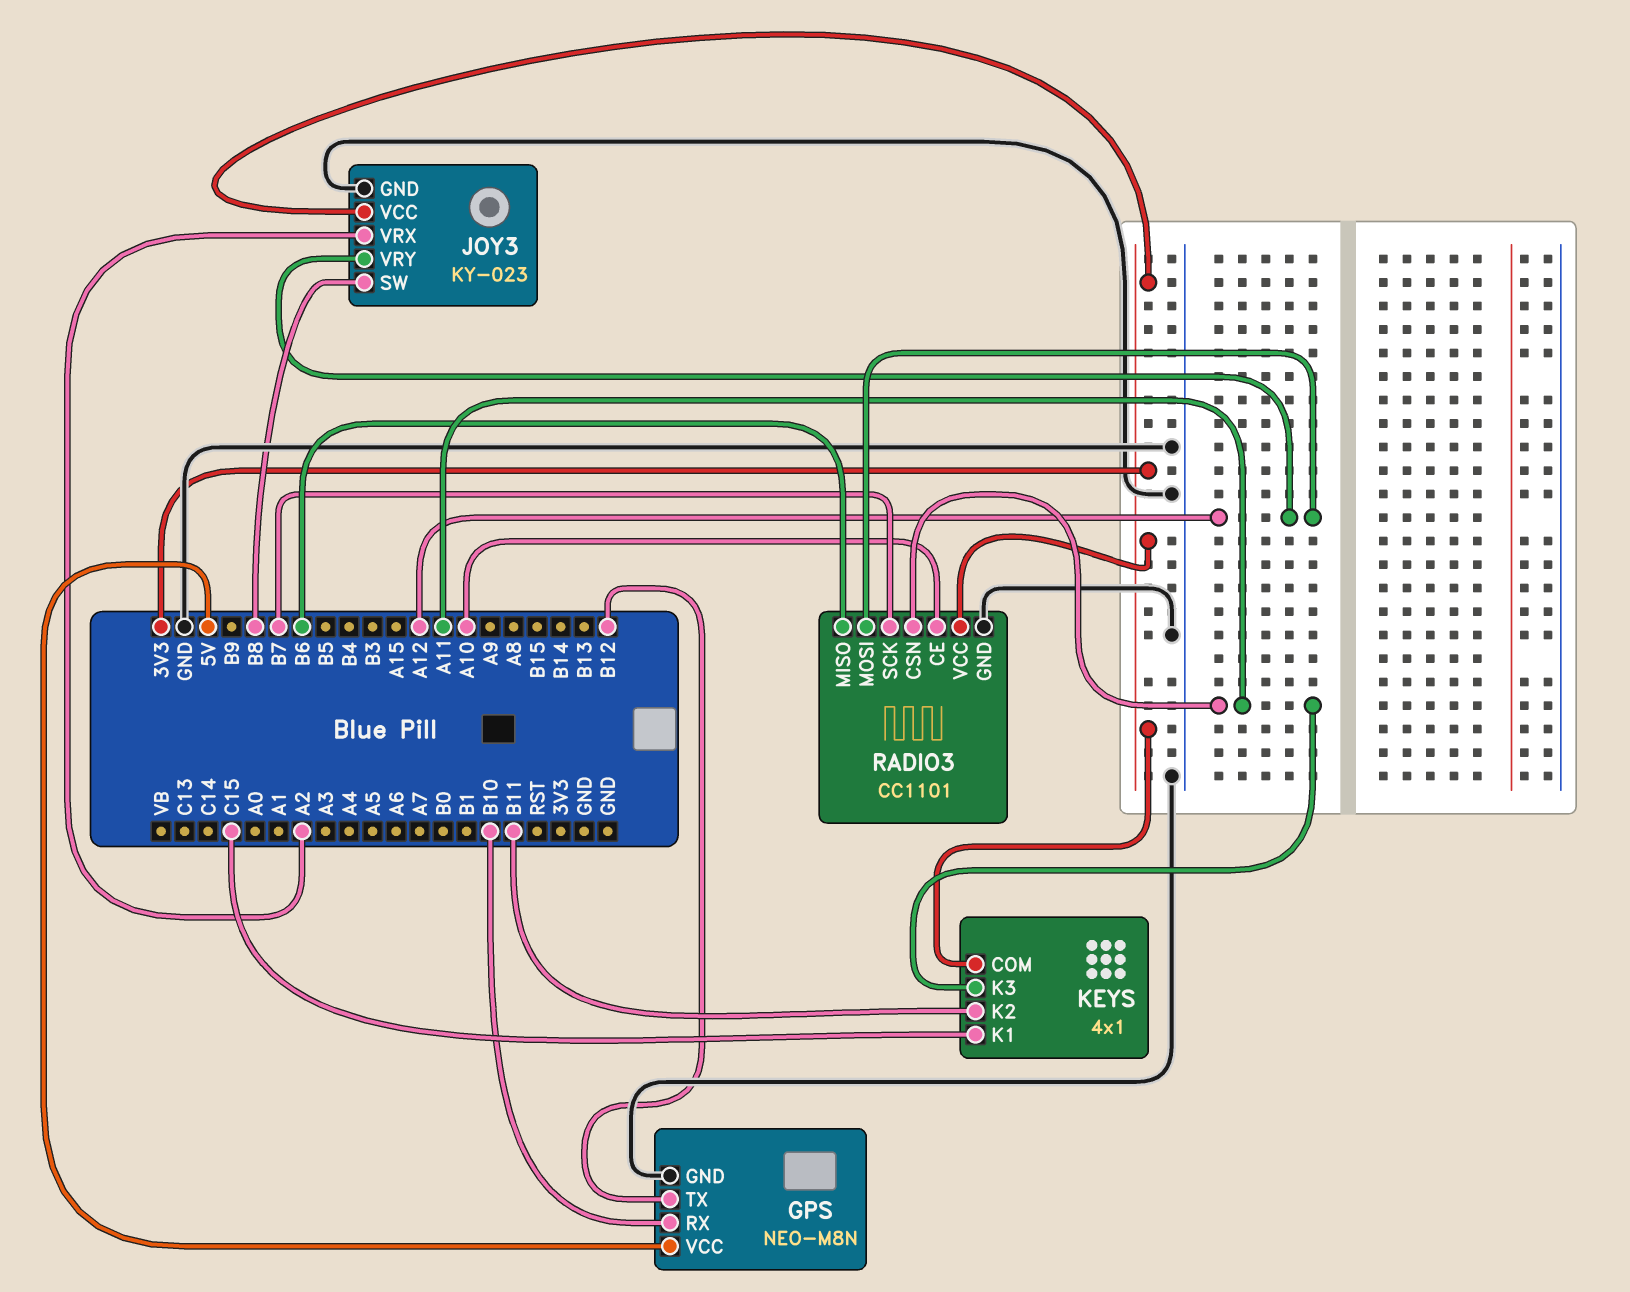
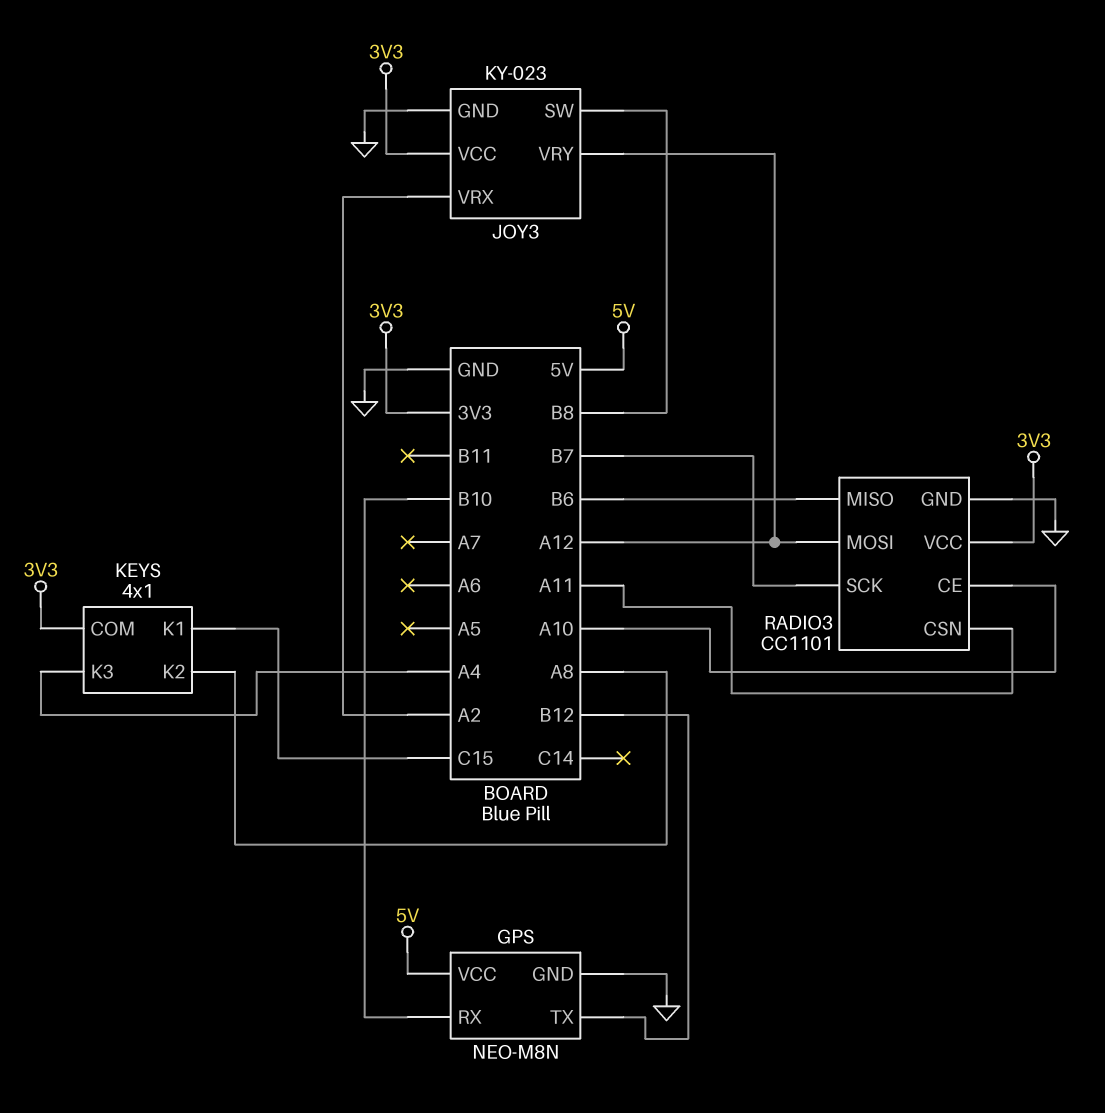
KEYS pin K2: B11 -> A8
KEYS pin K3: A11 -> A4

